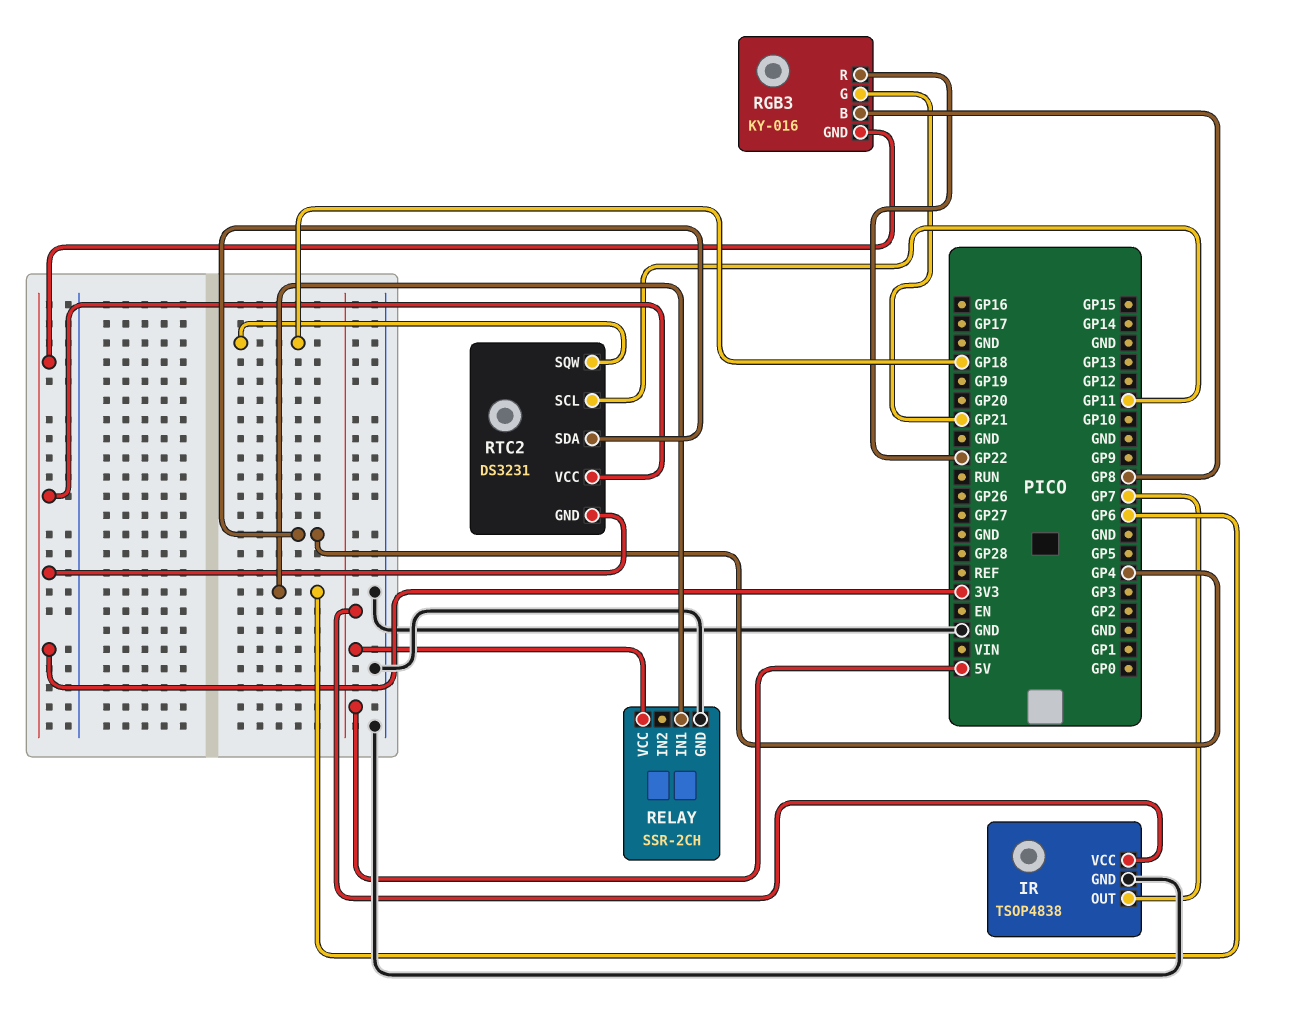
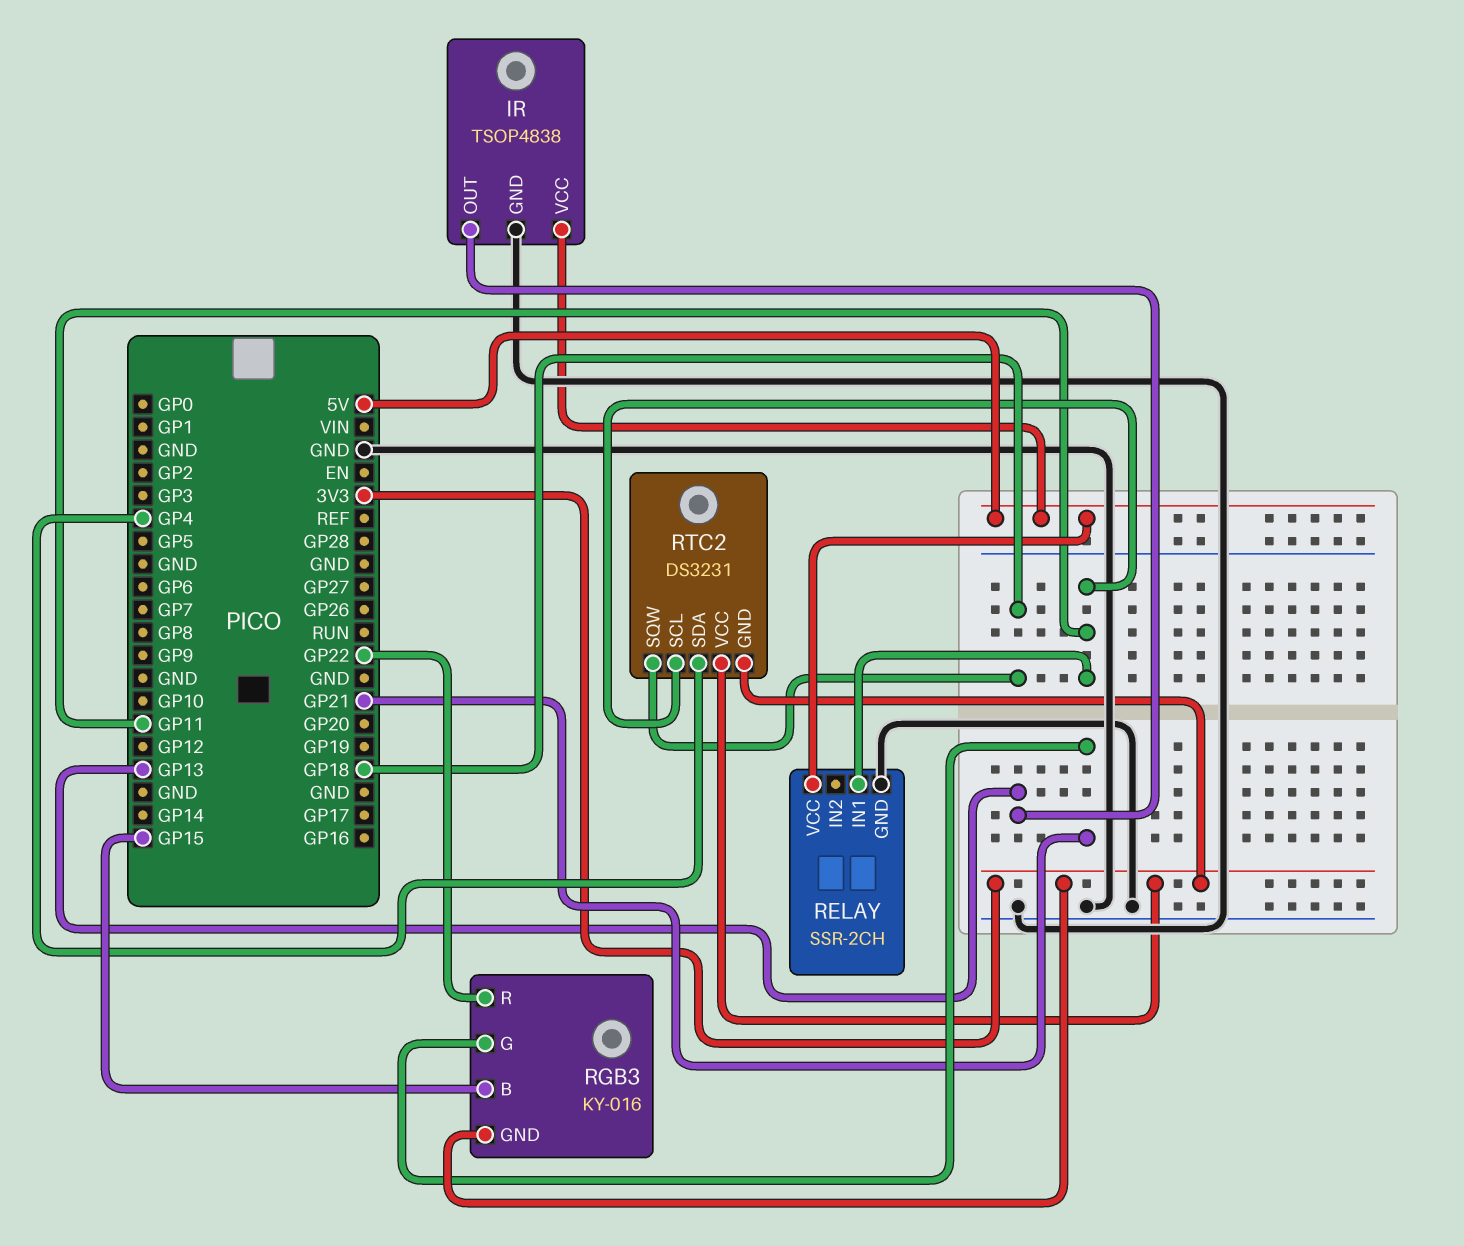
IR pin OUT: GP7 -> GP13
RELAY pin IN1: GP6 -> GP11
RGB3 pin B: GP8 -> GP15

